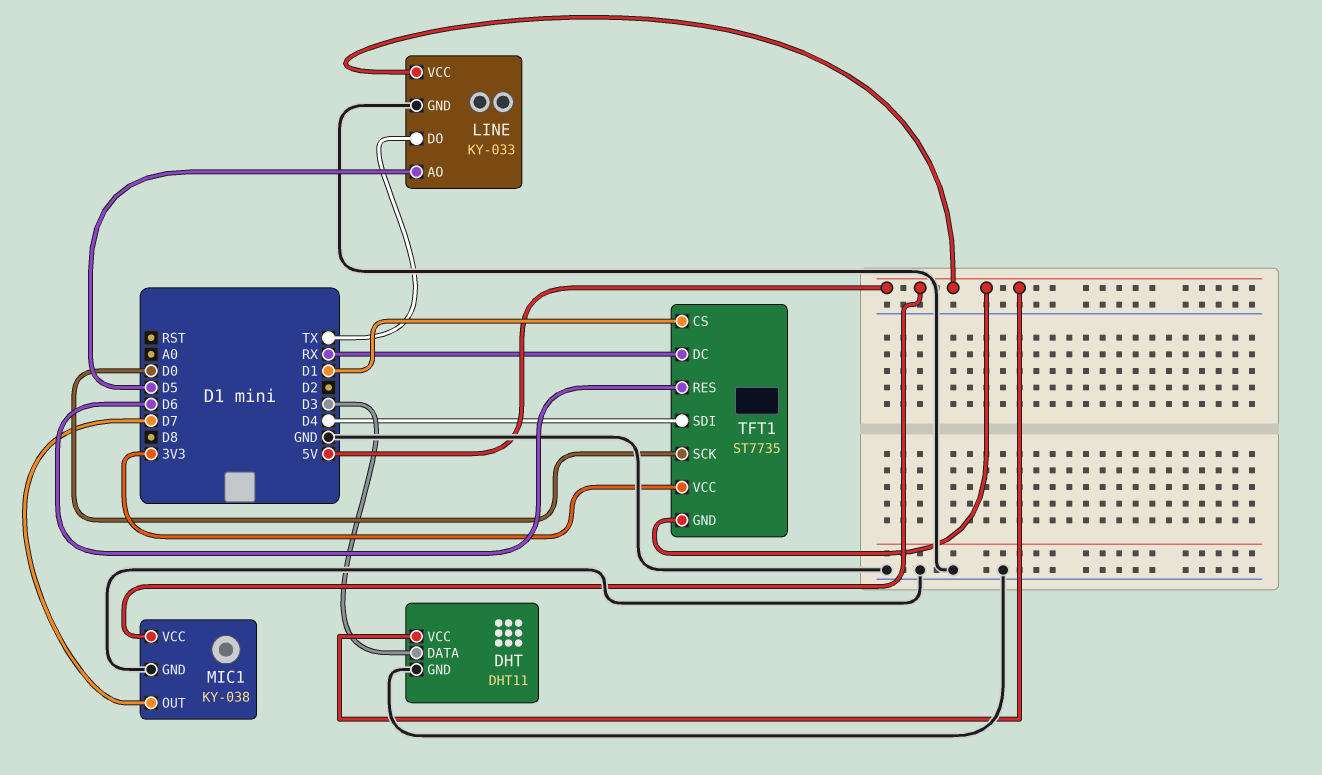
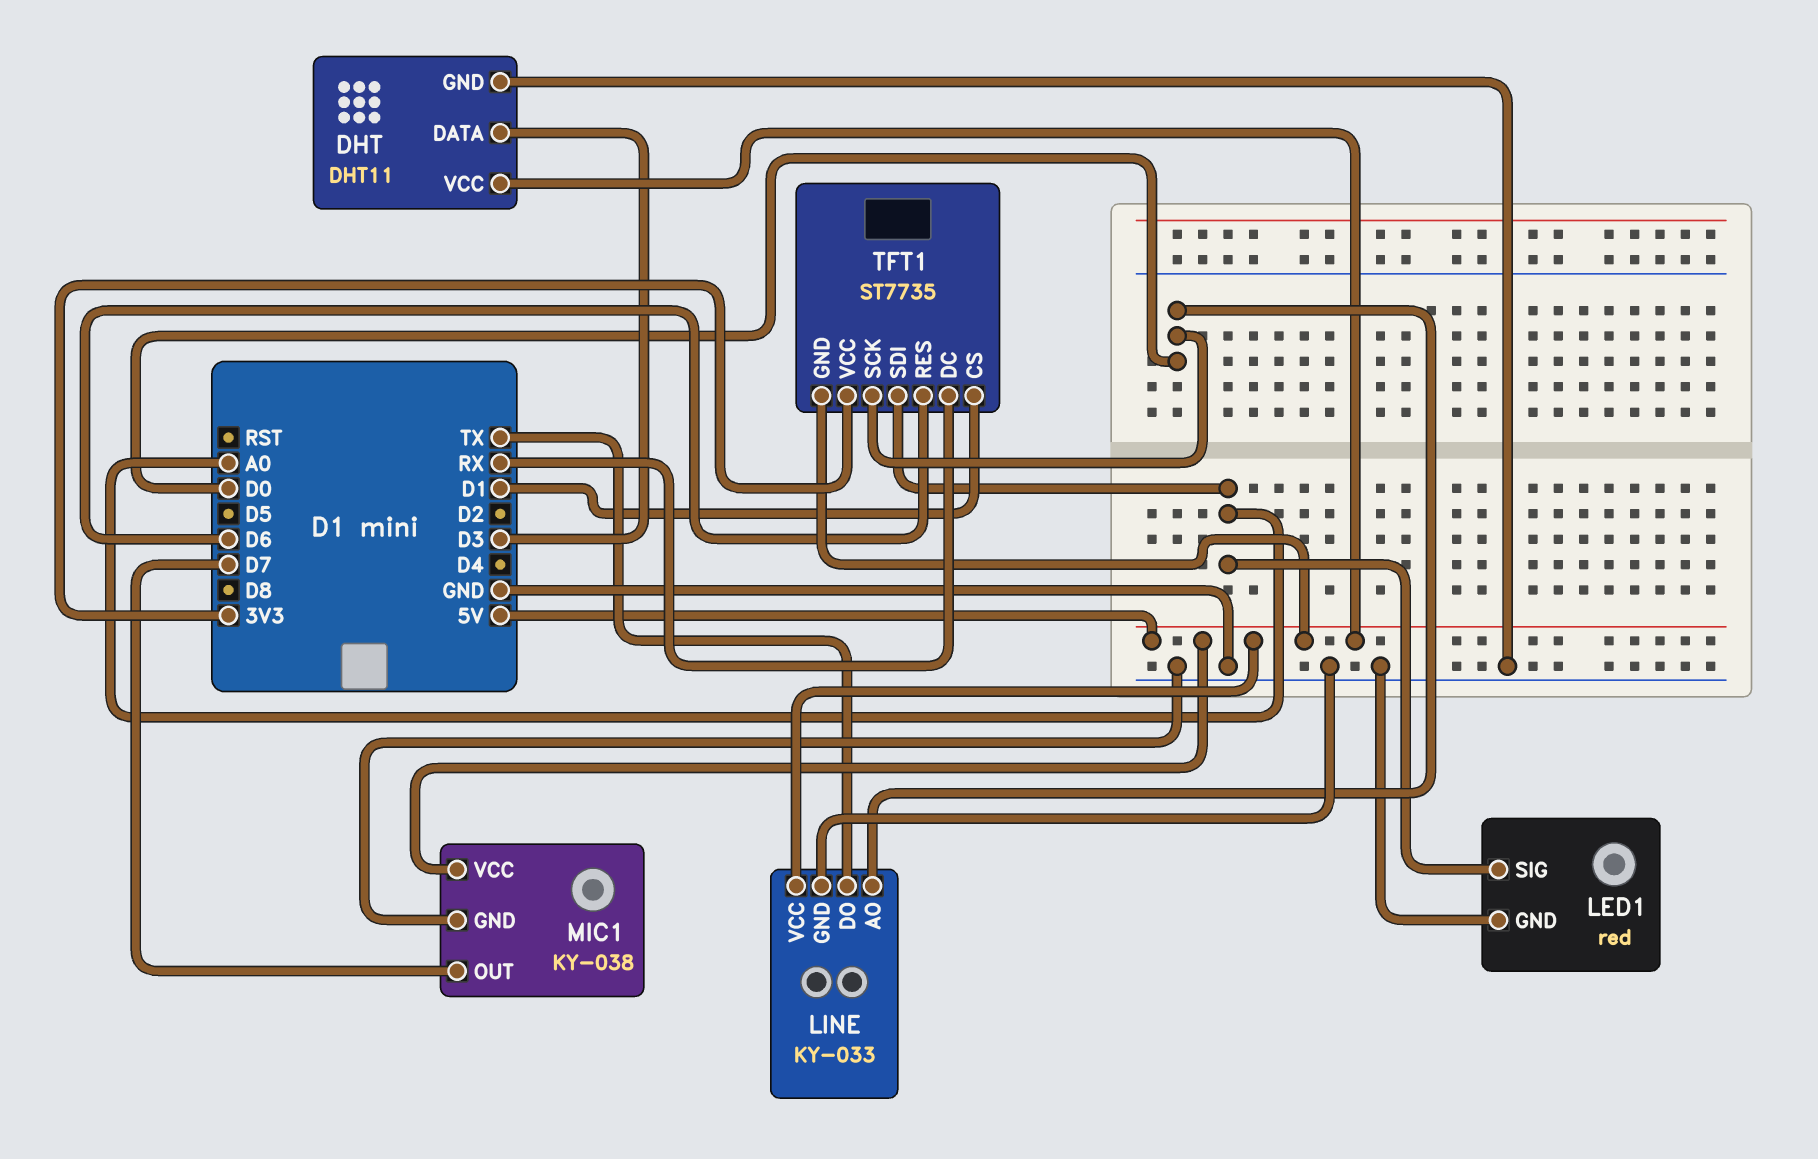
LED1: none -> red
LED1 pin GND: none -> GND
LED1 pin SIG: none -> A0
LINE pin AO: D5 -> D0
TFT1 pin SDI: D4 -> A0

